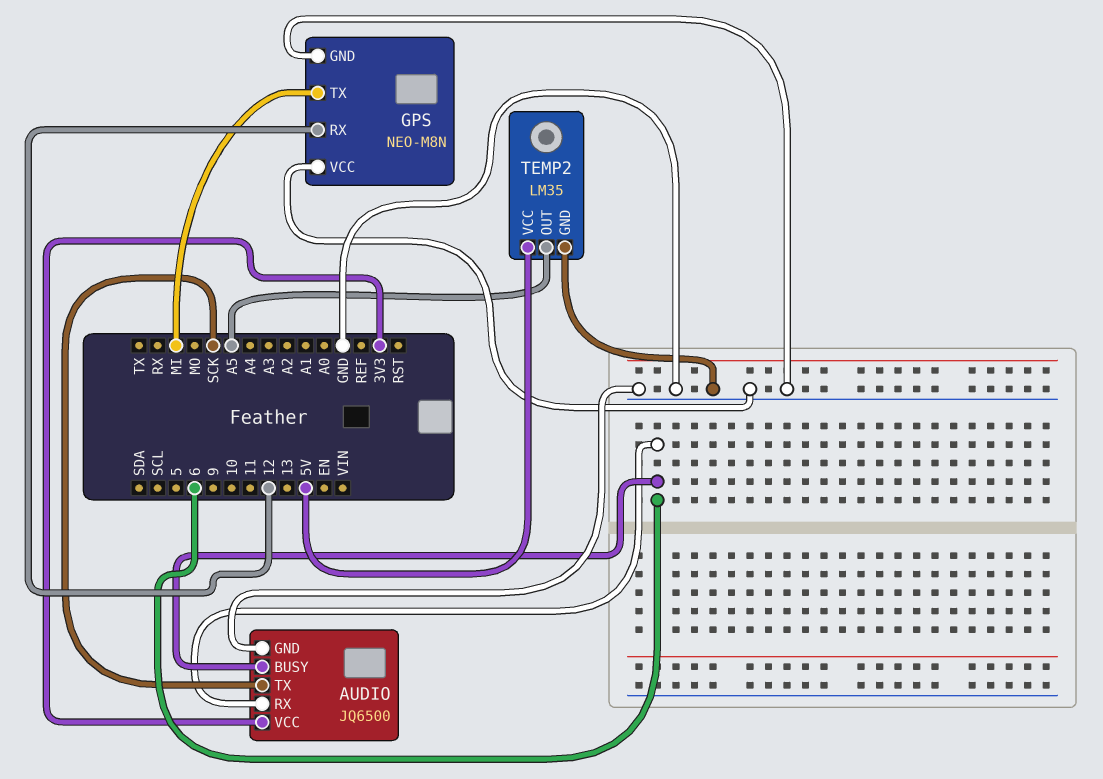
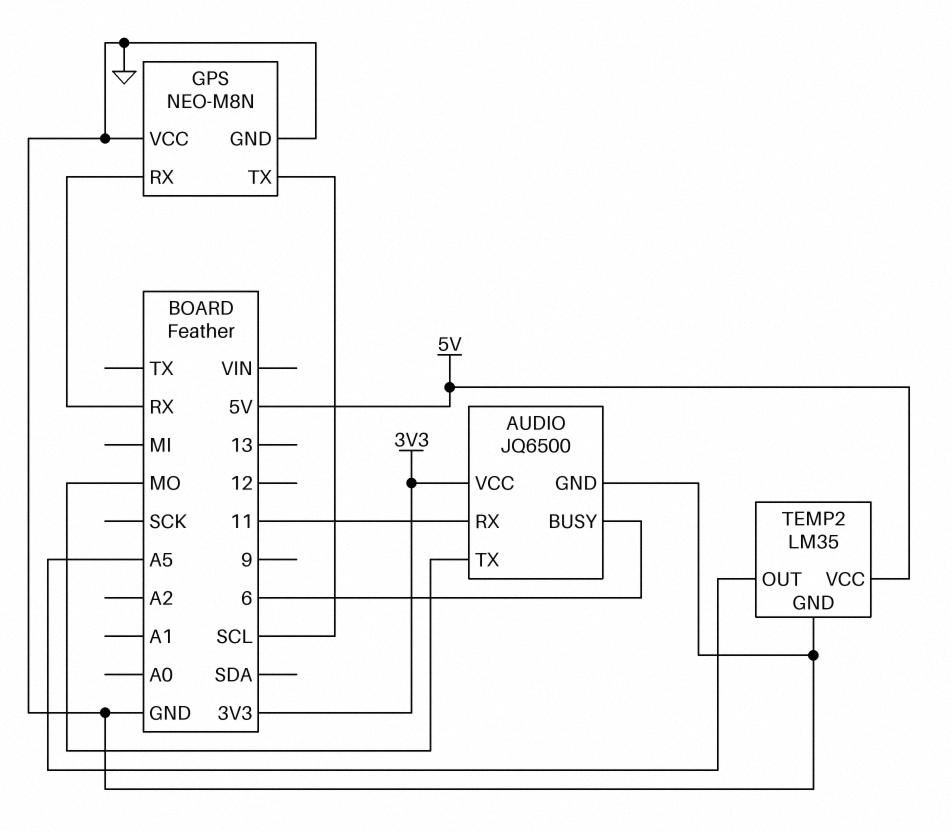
AUDIO pin RX: 6 -> 11
AUDIO pin TX: SCK -> MO
GPS pin RX: 12 -> RX
GPS pin TX: MI -> SCL

